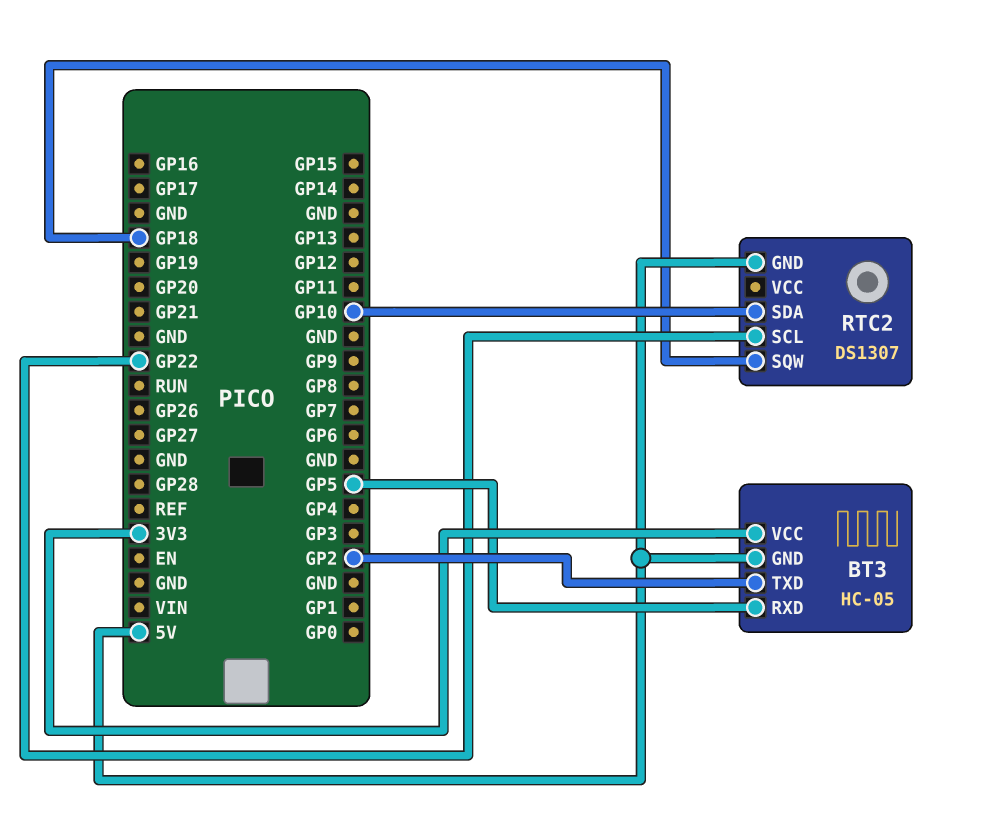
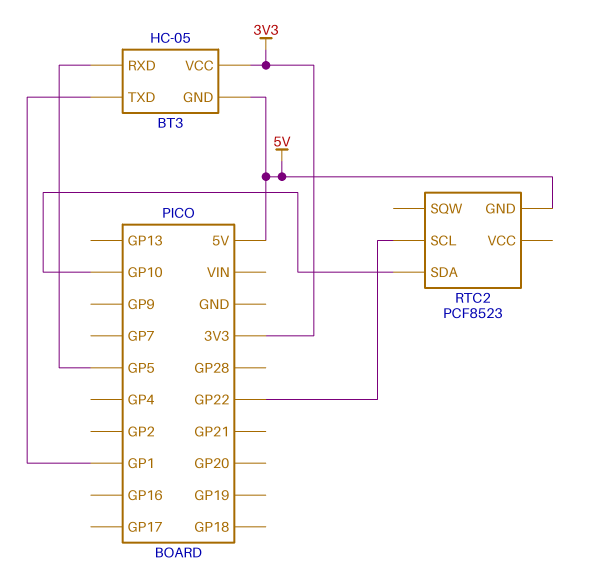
BT3 pin TXD: GP2 -> GP1
RTC2: DS1307 -> PCF8523
RTC2 pin SQW: GP18 -> none

